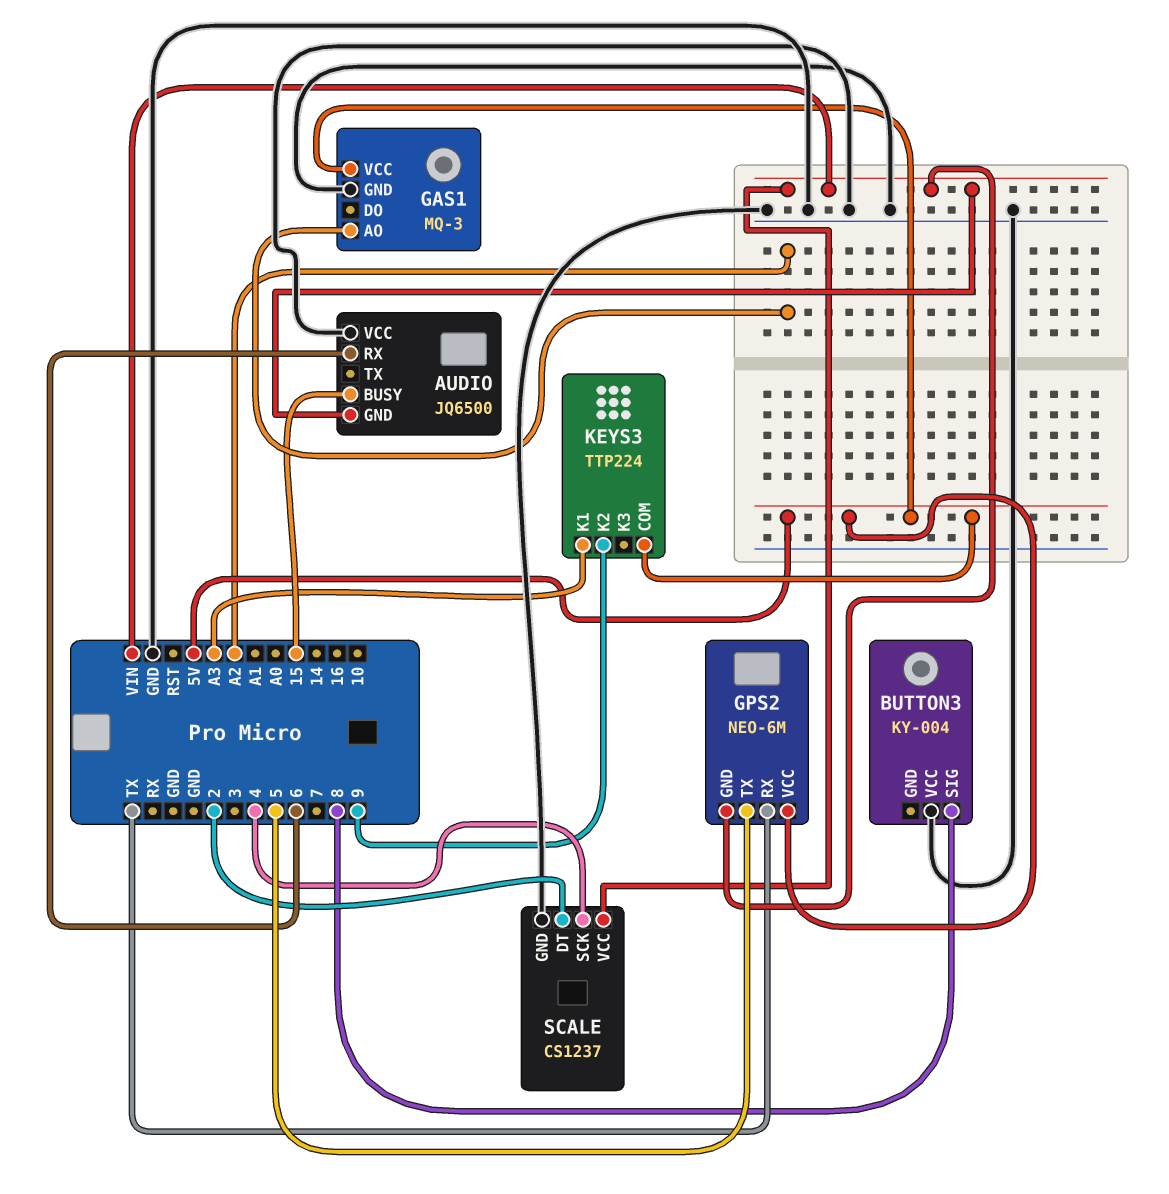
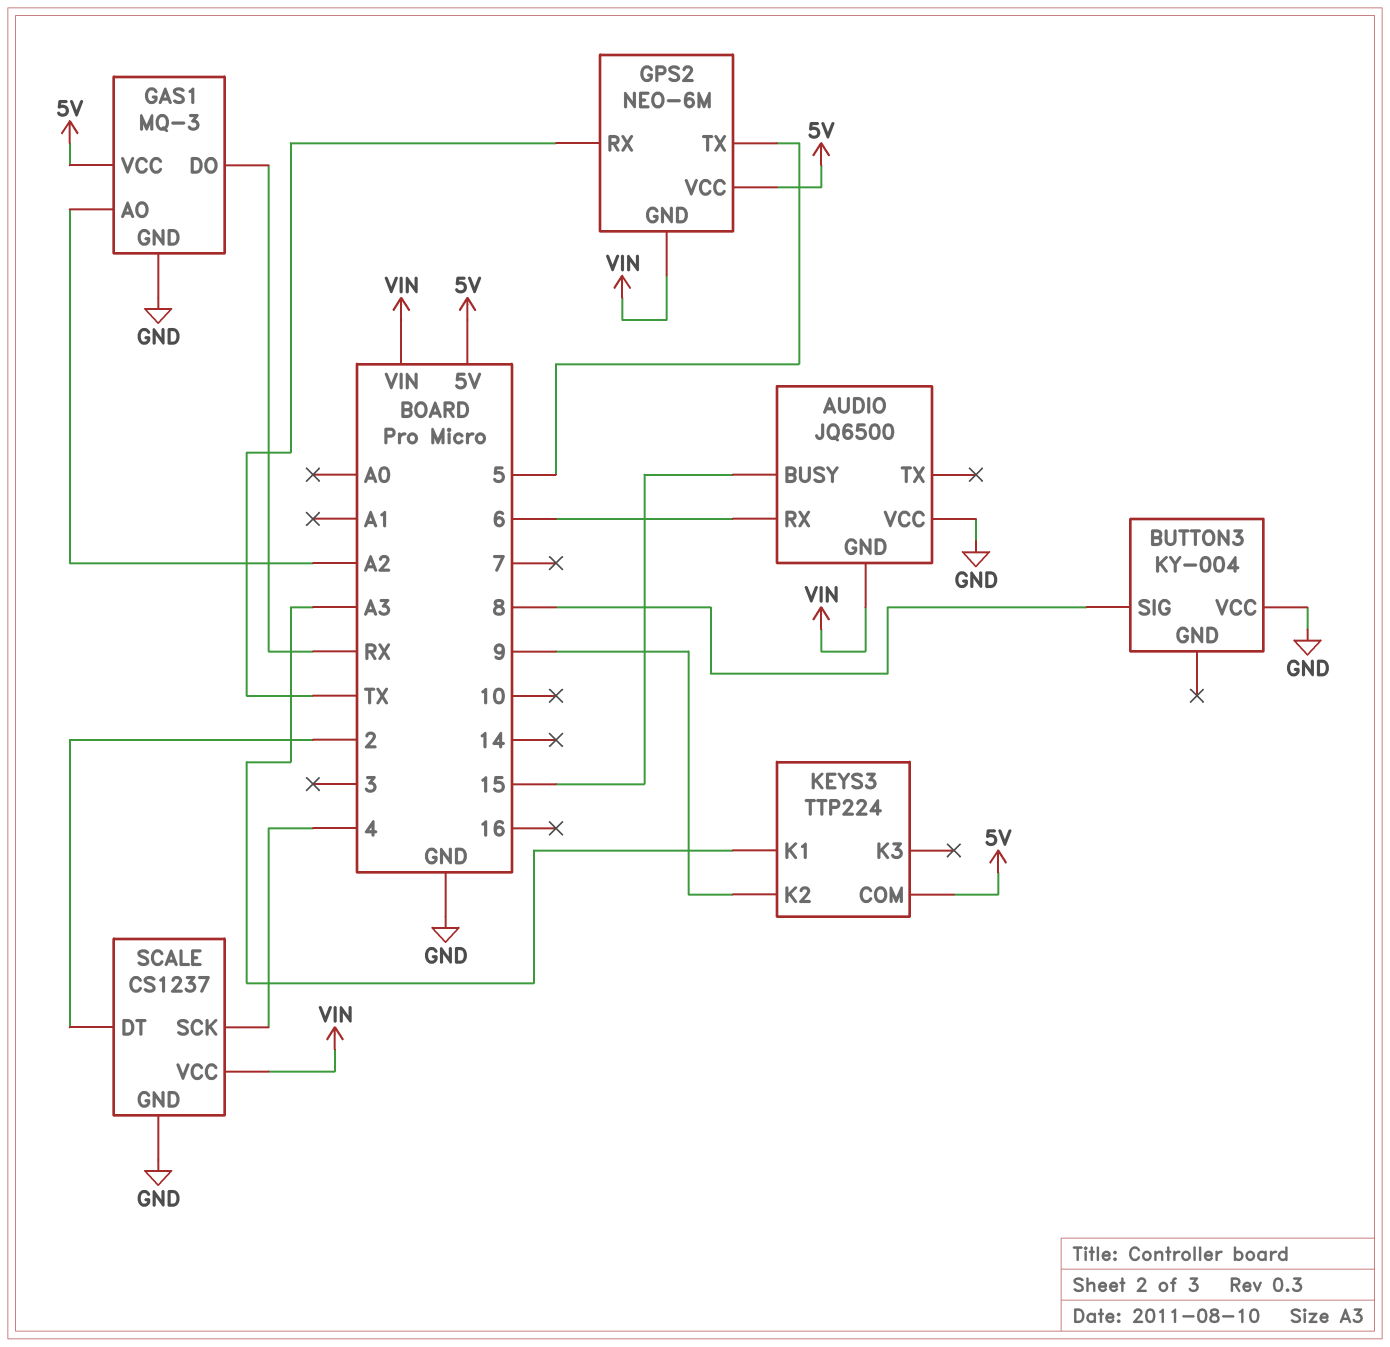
GAS1 pin DO: none -> RX

